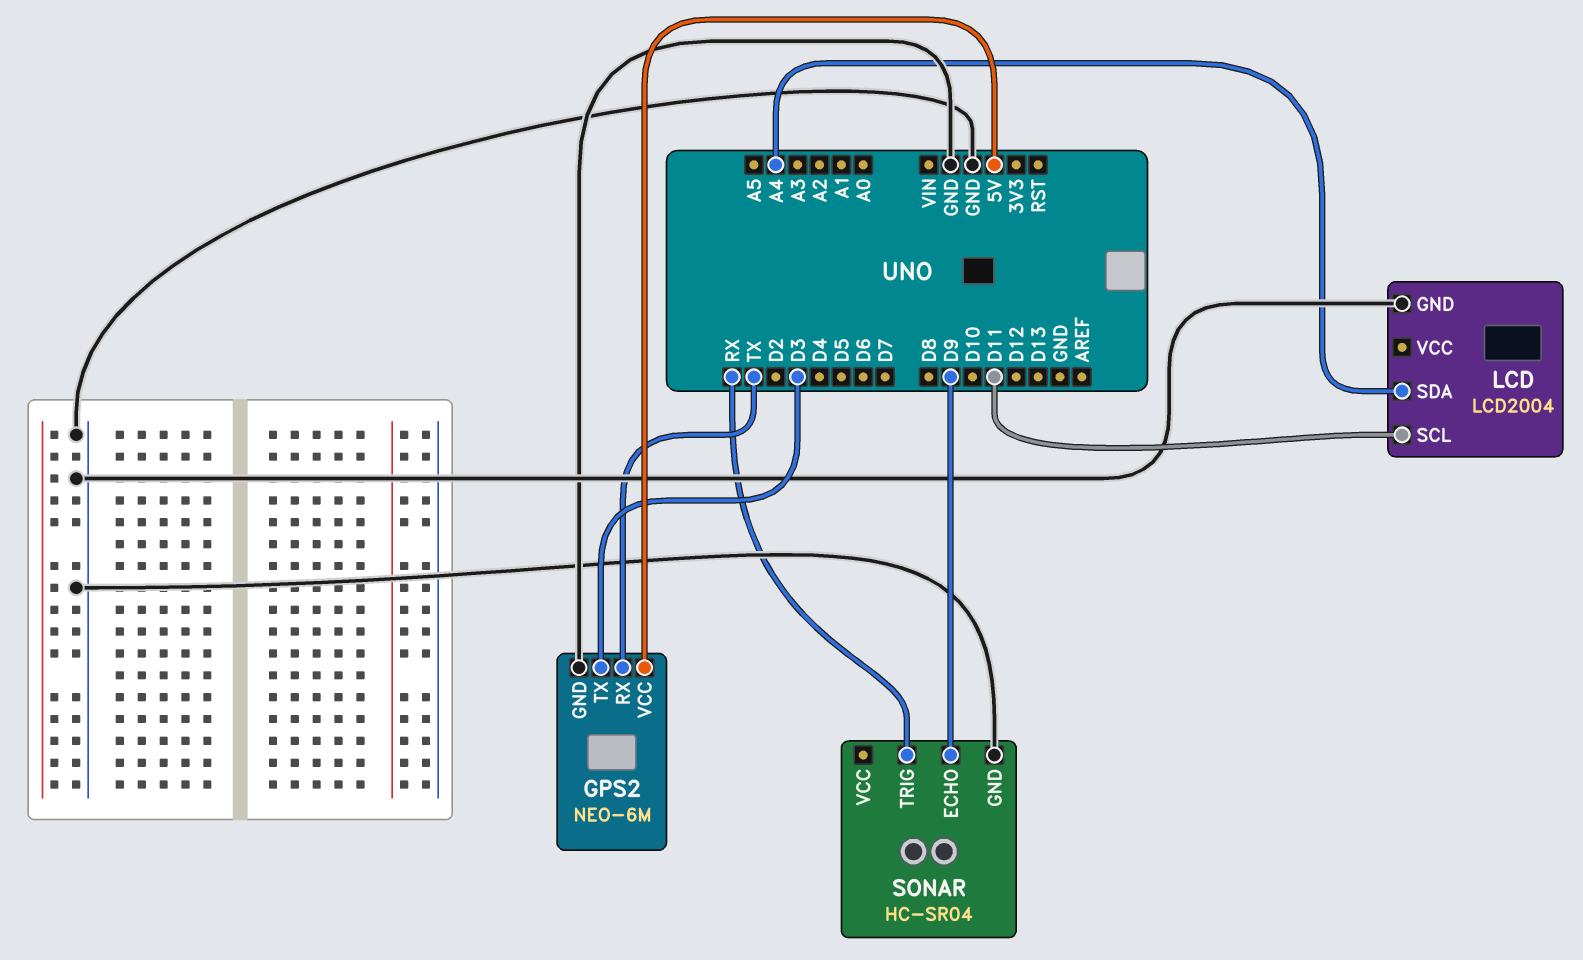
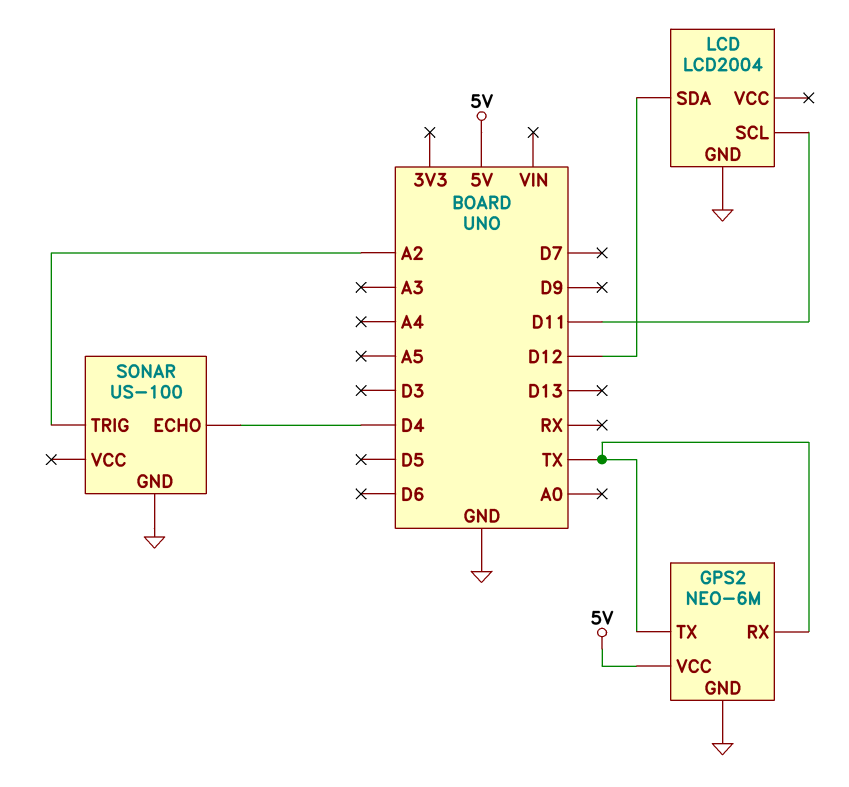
GPS2 pin TX: D3 -> TX
LCD pin SDA: A4 -> D12
SONAR: HC-SR04 -> US-100
SONAR pin ECHO: D9 -> D4
SONAR pin TRIG: RX -> A2

